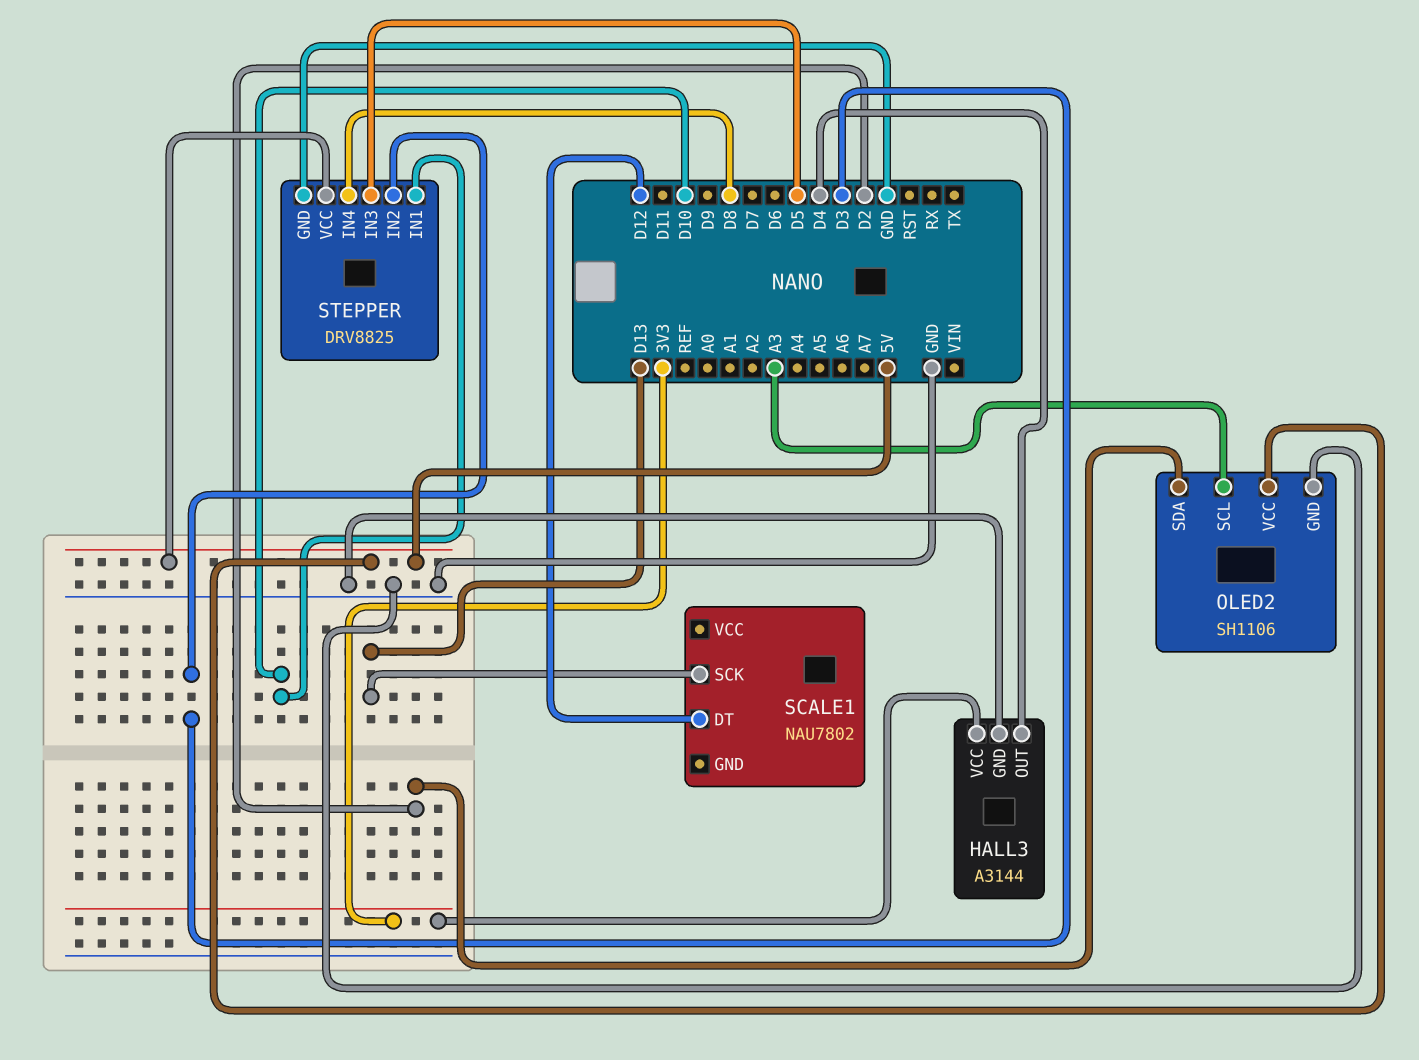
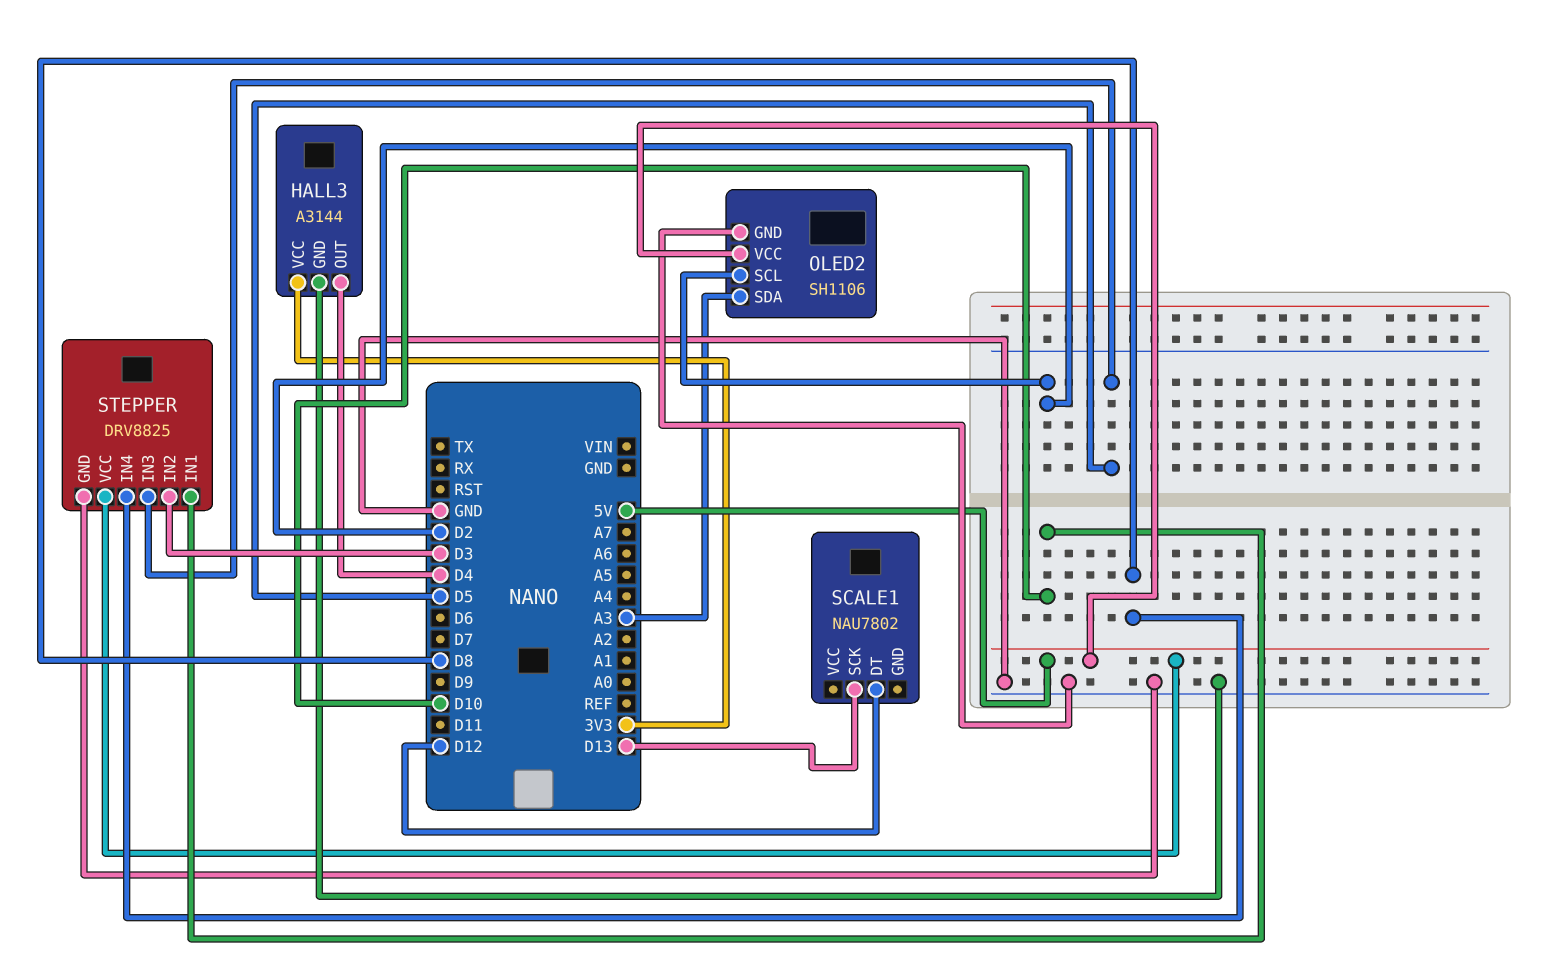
OLED2 pin SCL: A3 -> D2
OLED2 pin SDA: D2 -> A3

